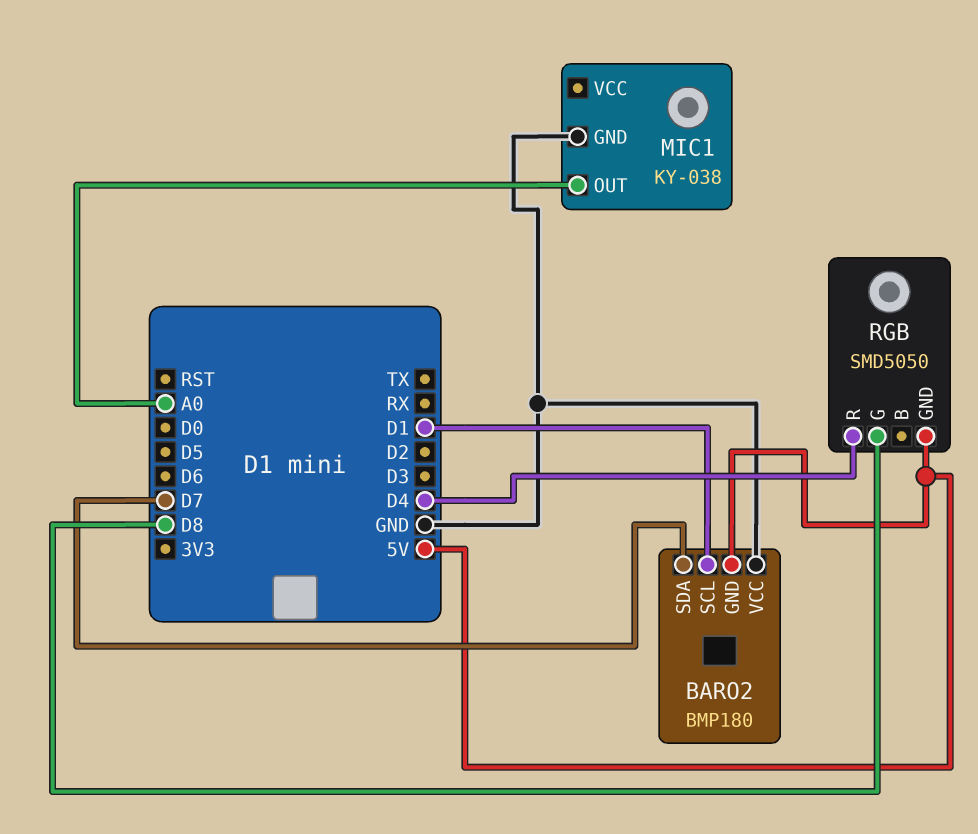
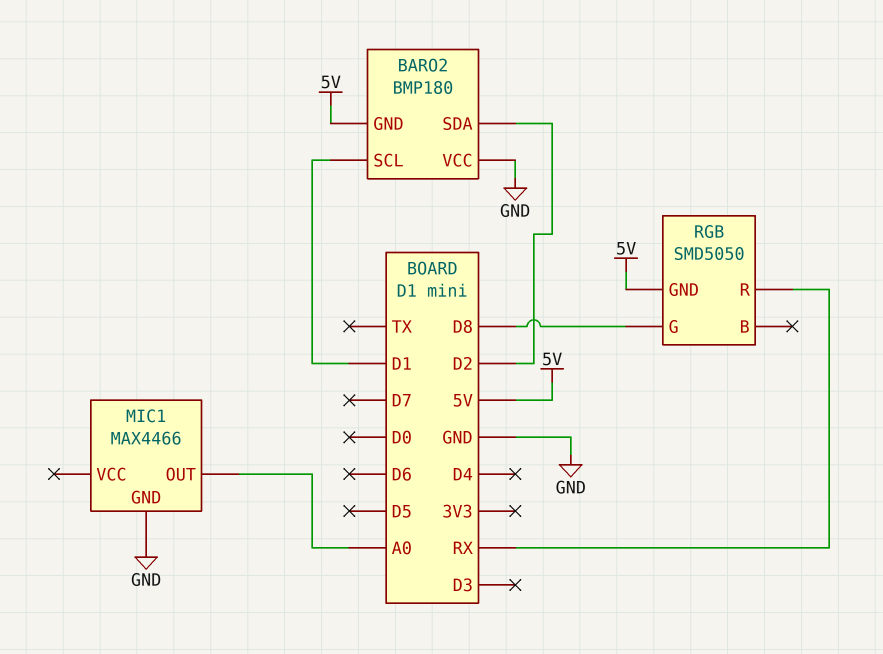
BARO2 pin SDA: D7 -> D2
MIC1: KY-038 -> MAX4466
RGB pin R: D4 -> RX

